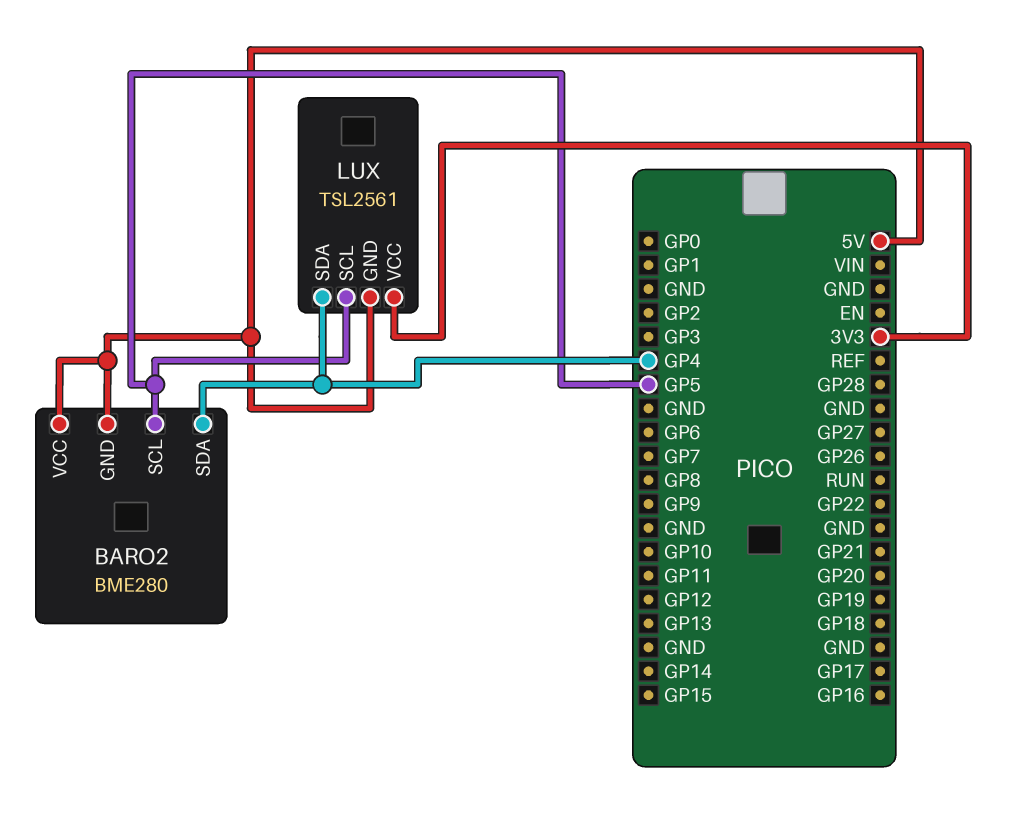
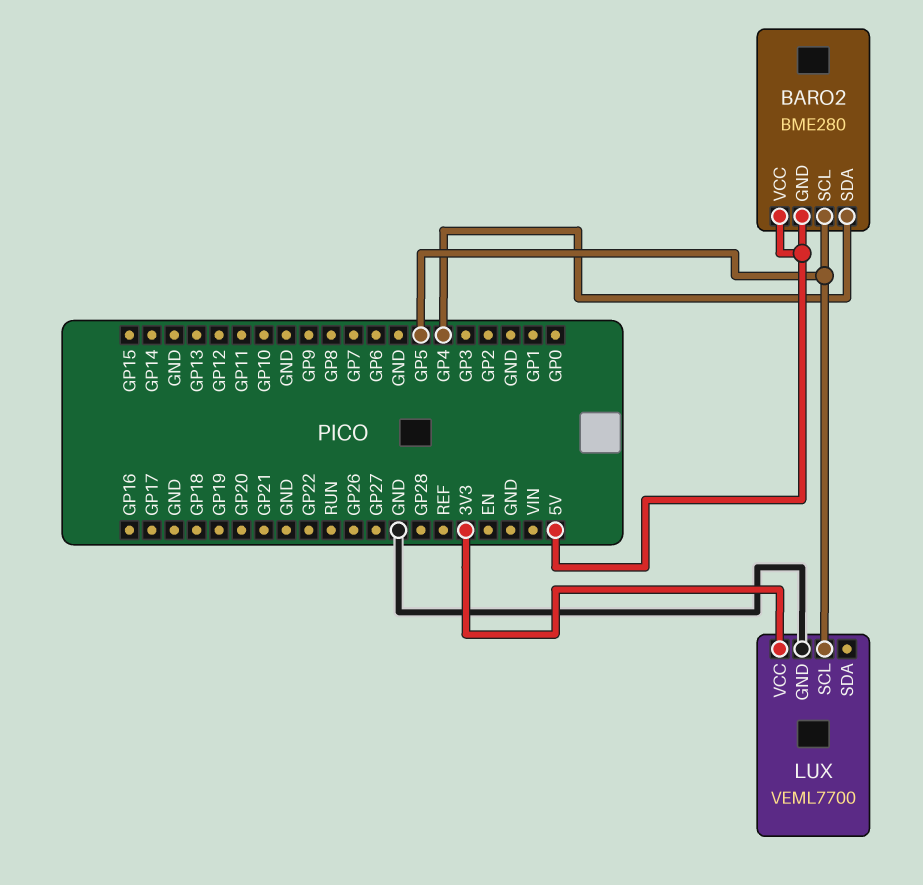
LUX: TSL2561 -> VEML7700
LUX pin GND: 5V -> GND
LUX pin SDA: GP4 -> none

